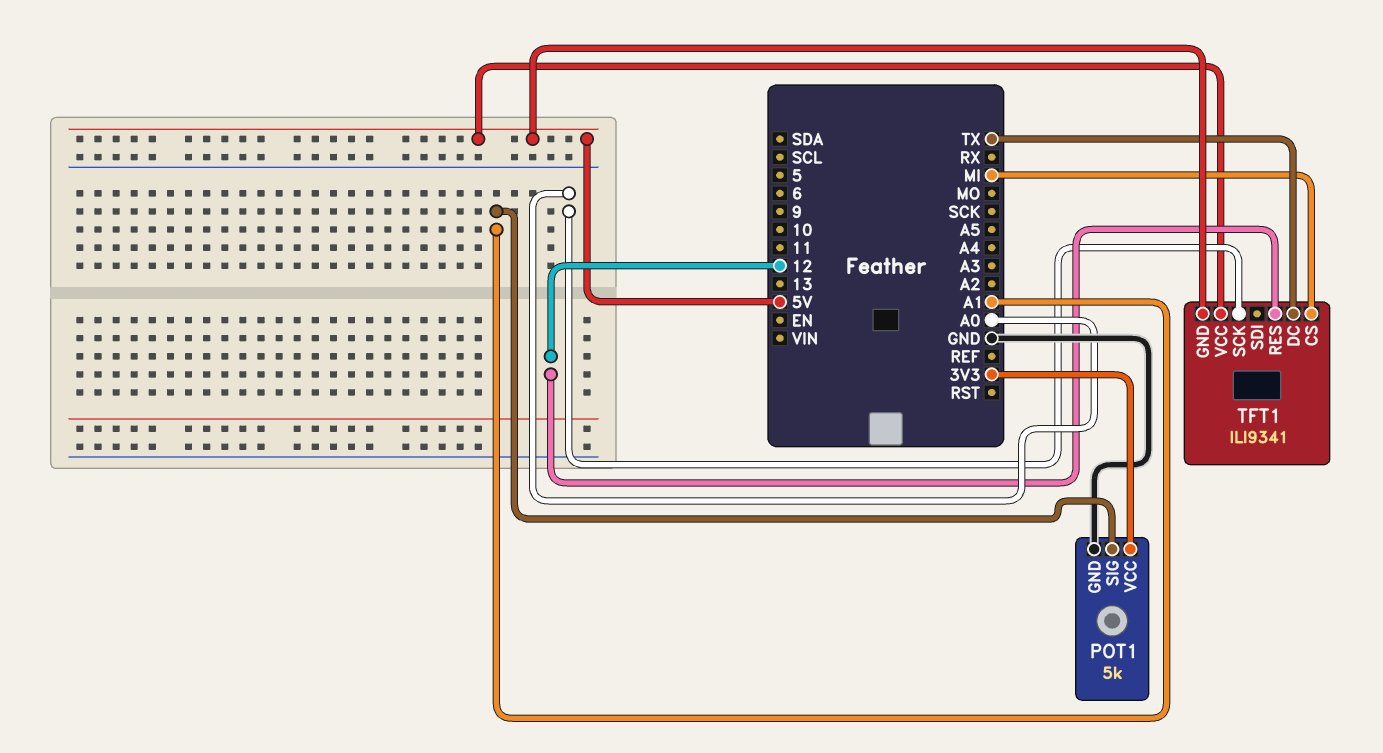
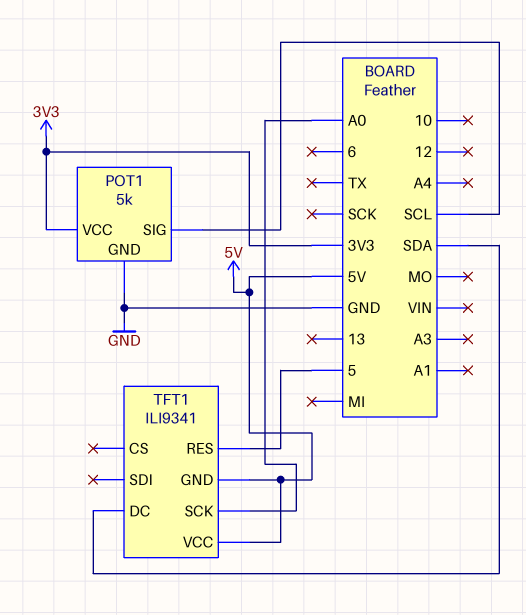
POT1 pin SIG: A1 -> SCL
TFT1 pin CS: MI -> none
TFT1 pin DC: TX -> SDA
TFT1 pin RES: 12 -> 5

